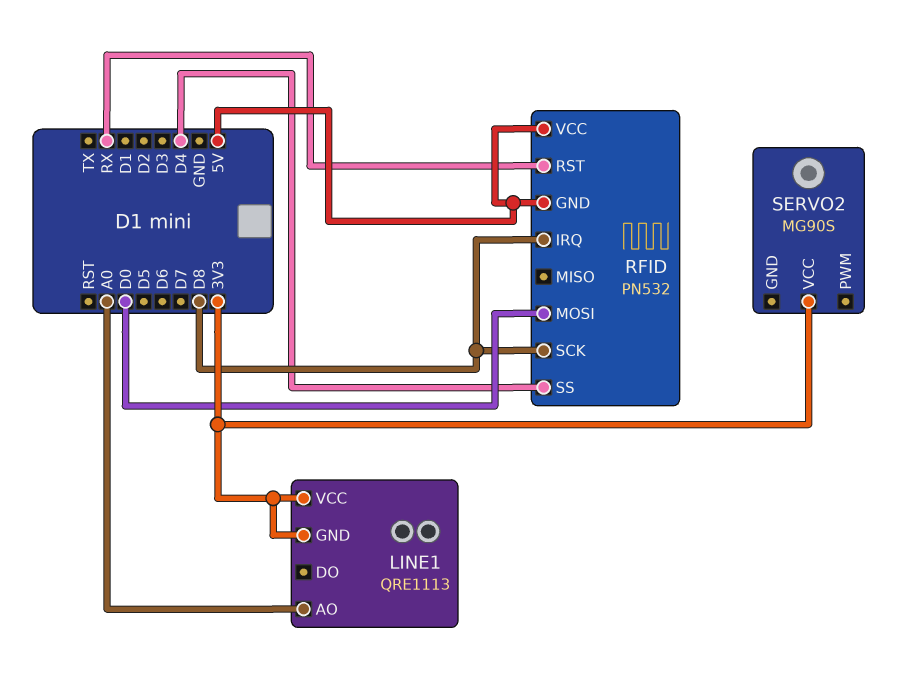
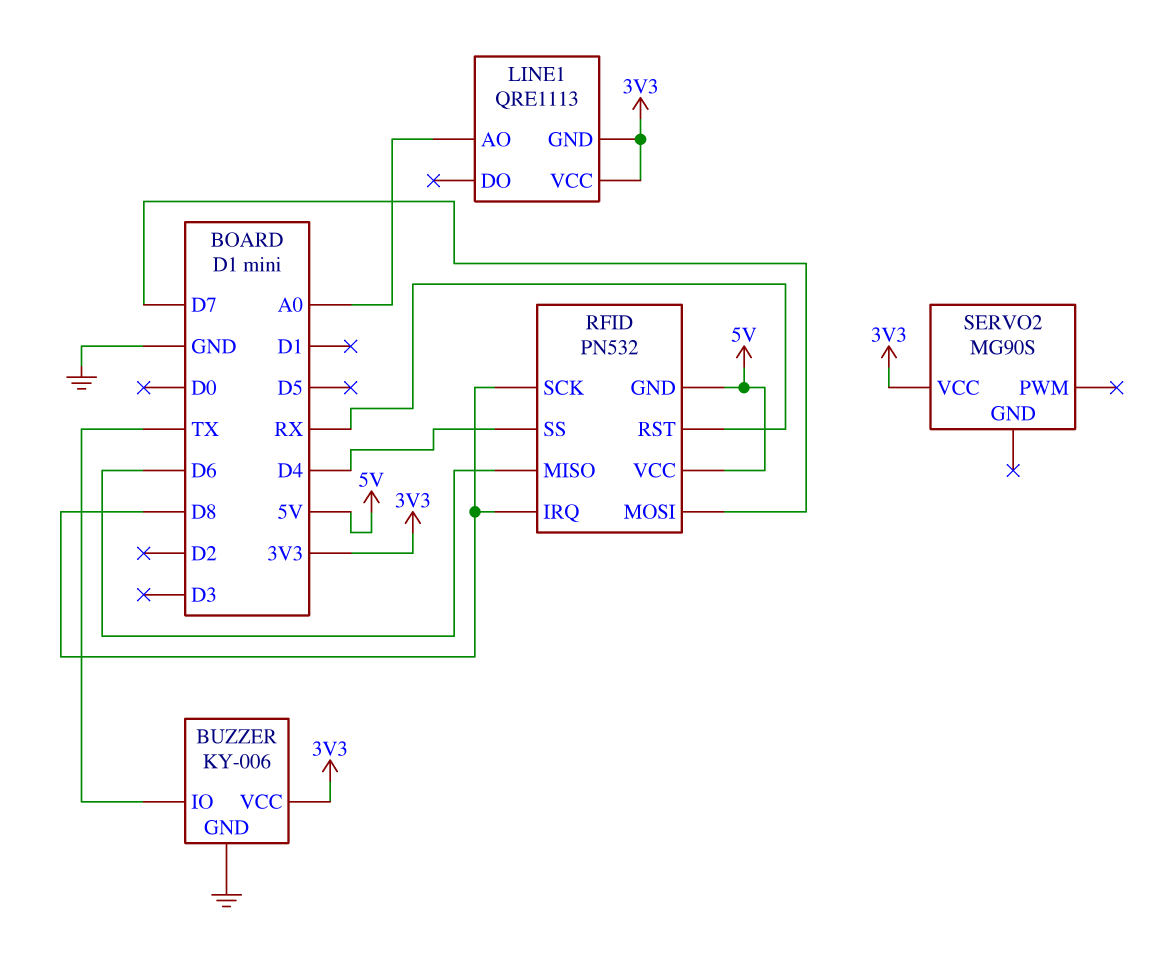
BUZZER: none -> KY-006
BUZZER pin GND: none -> GND
BUZZER pin IO: none -> TX
BUZZER pin VCC: none -> 3V3
RFID pin MISO: none -> D6
RFID pin MOSI: D0 -> D7

